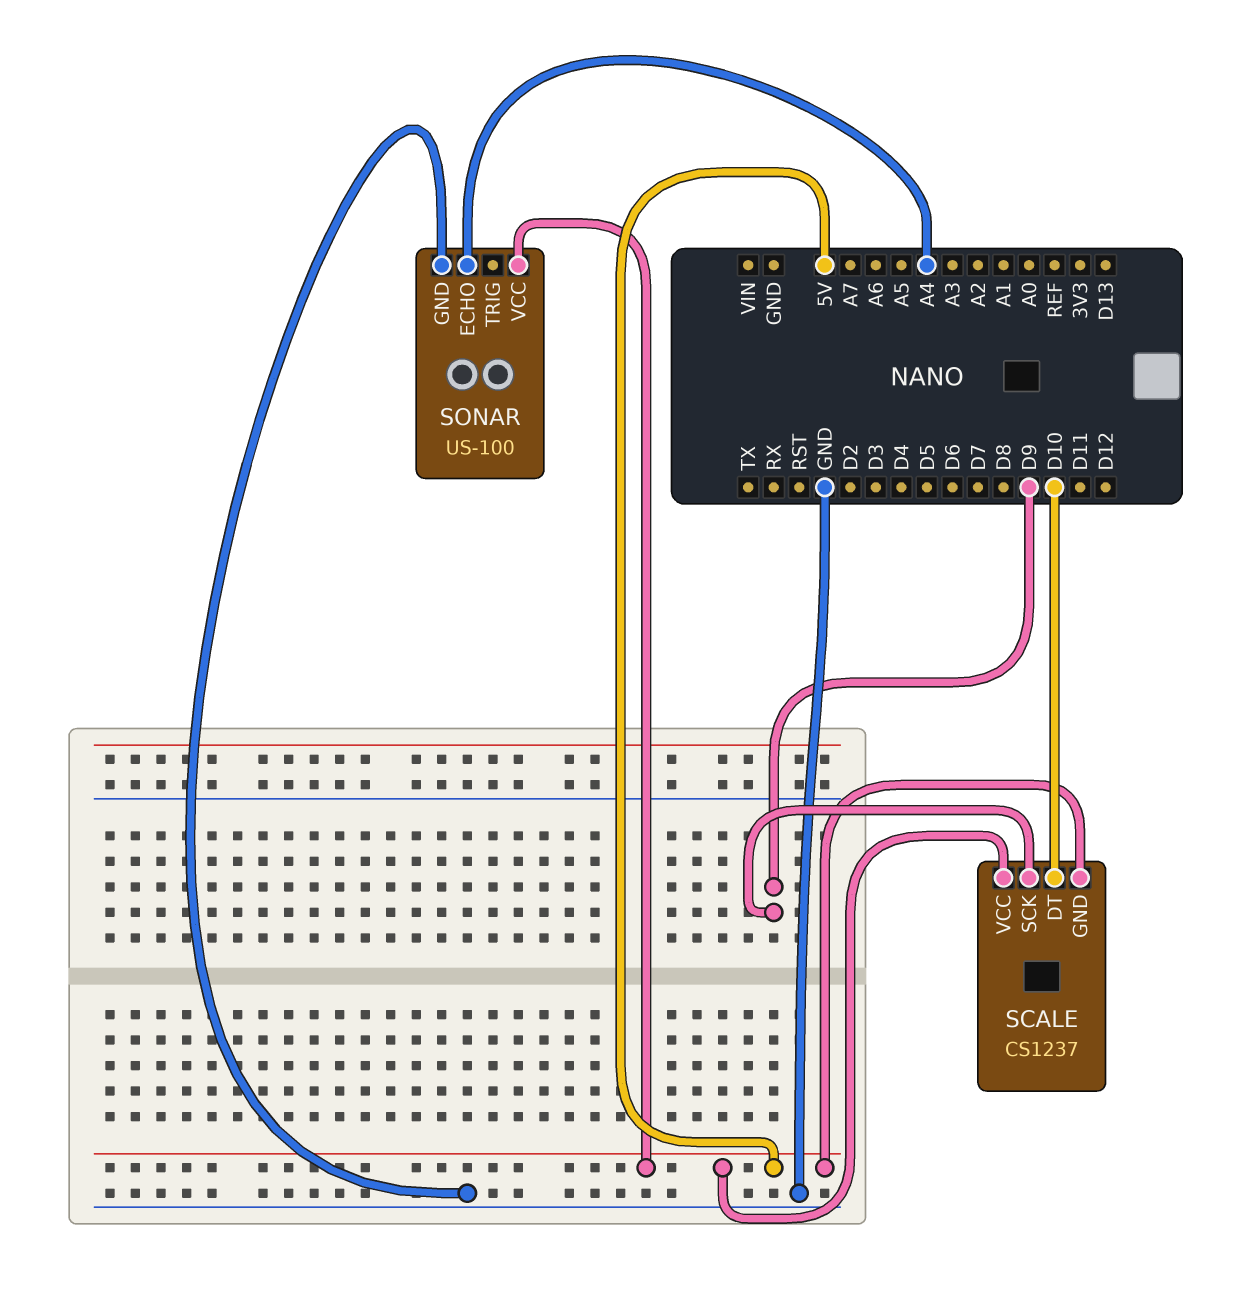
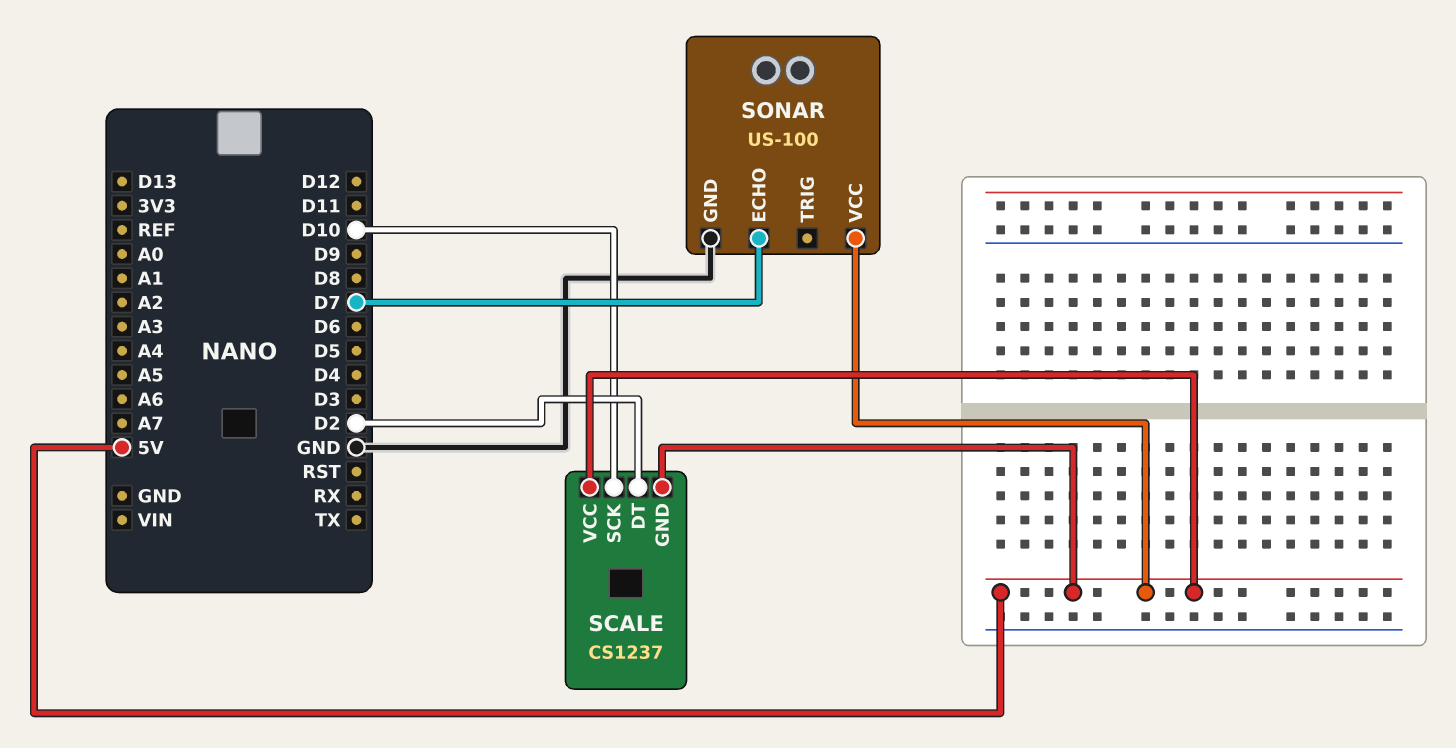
SCALE pin DT: D10 -> D2
SCALE pin SCK: D9 -> D10
SONAR pin ECHO: A4 -> D7

